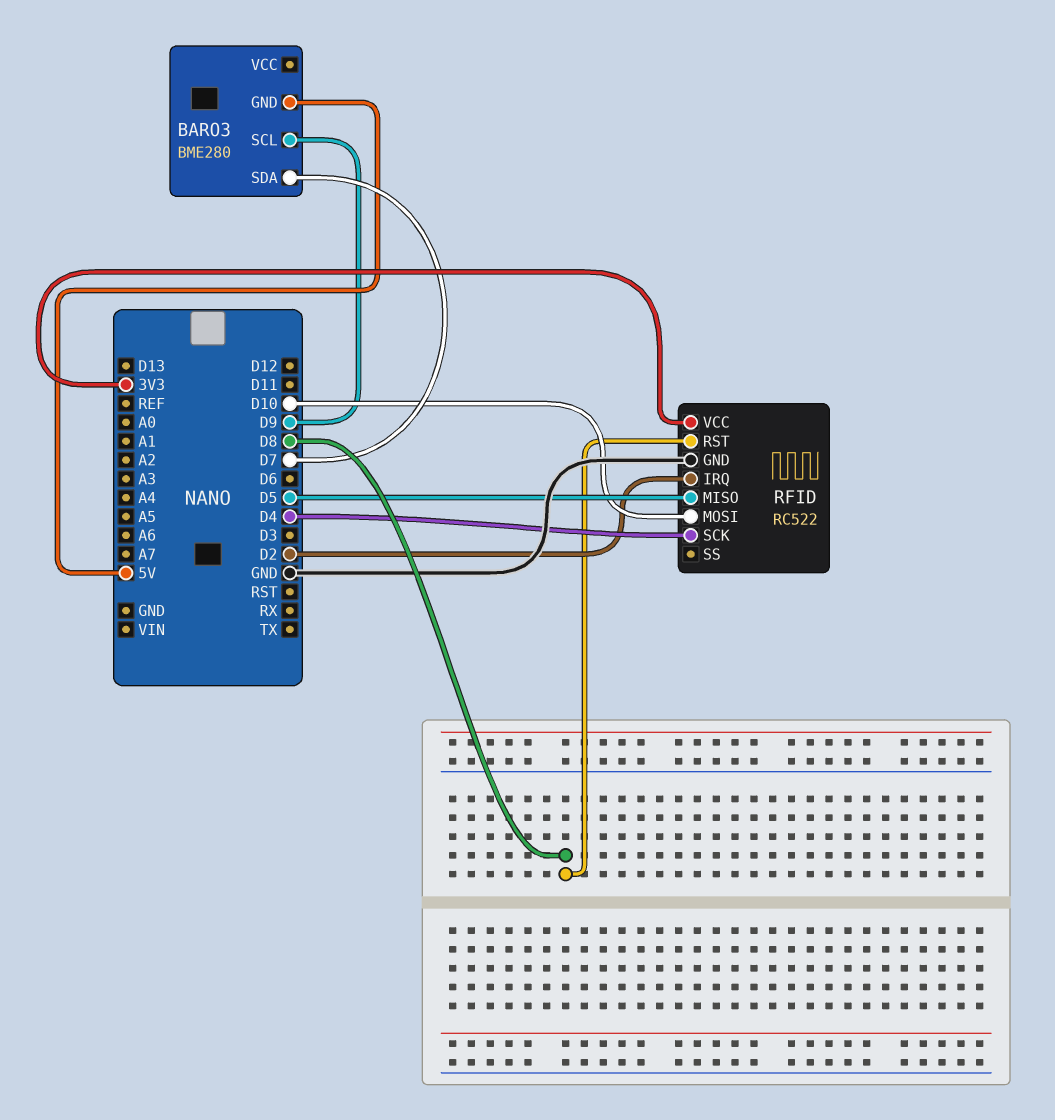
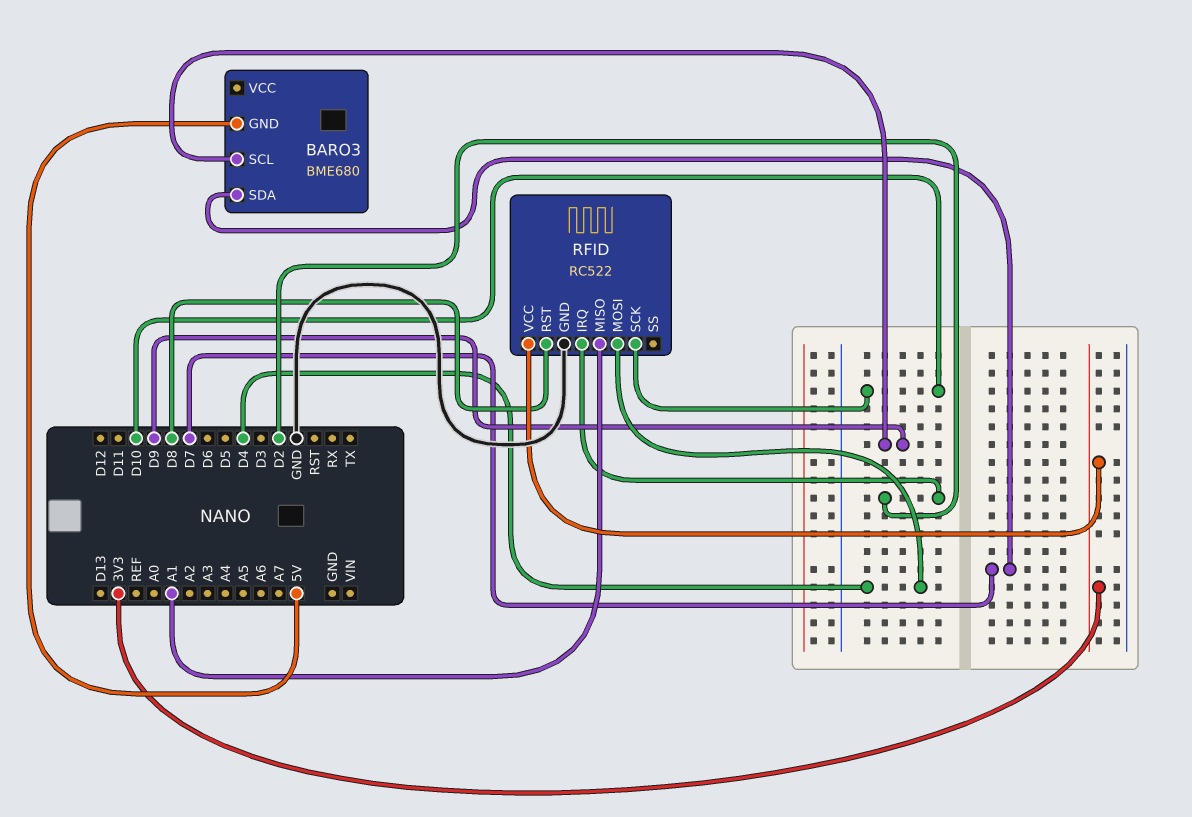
BARO3: BME280 -> BME680
RFID pin MISO: D5 -> A1
RFID pin MOSI: D10 -> D4
RFID pin SCK: D4 -> D10

